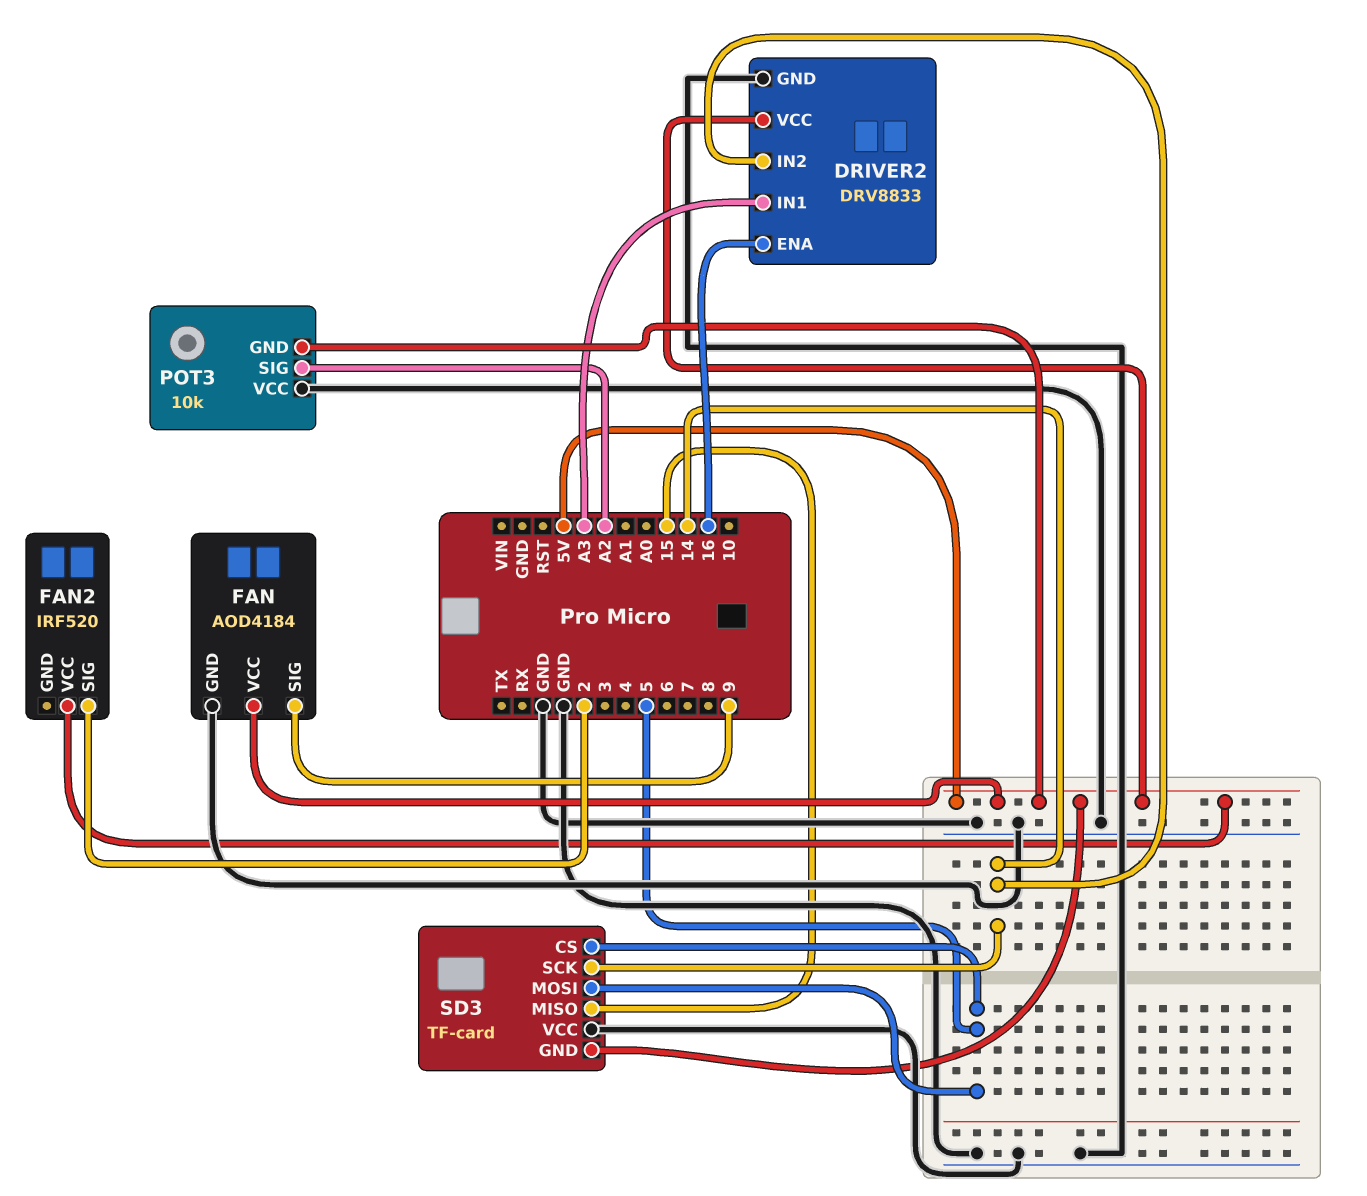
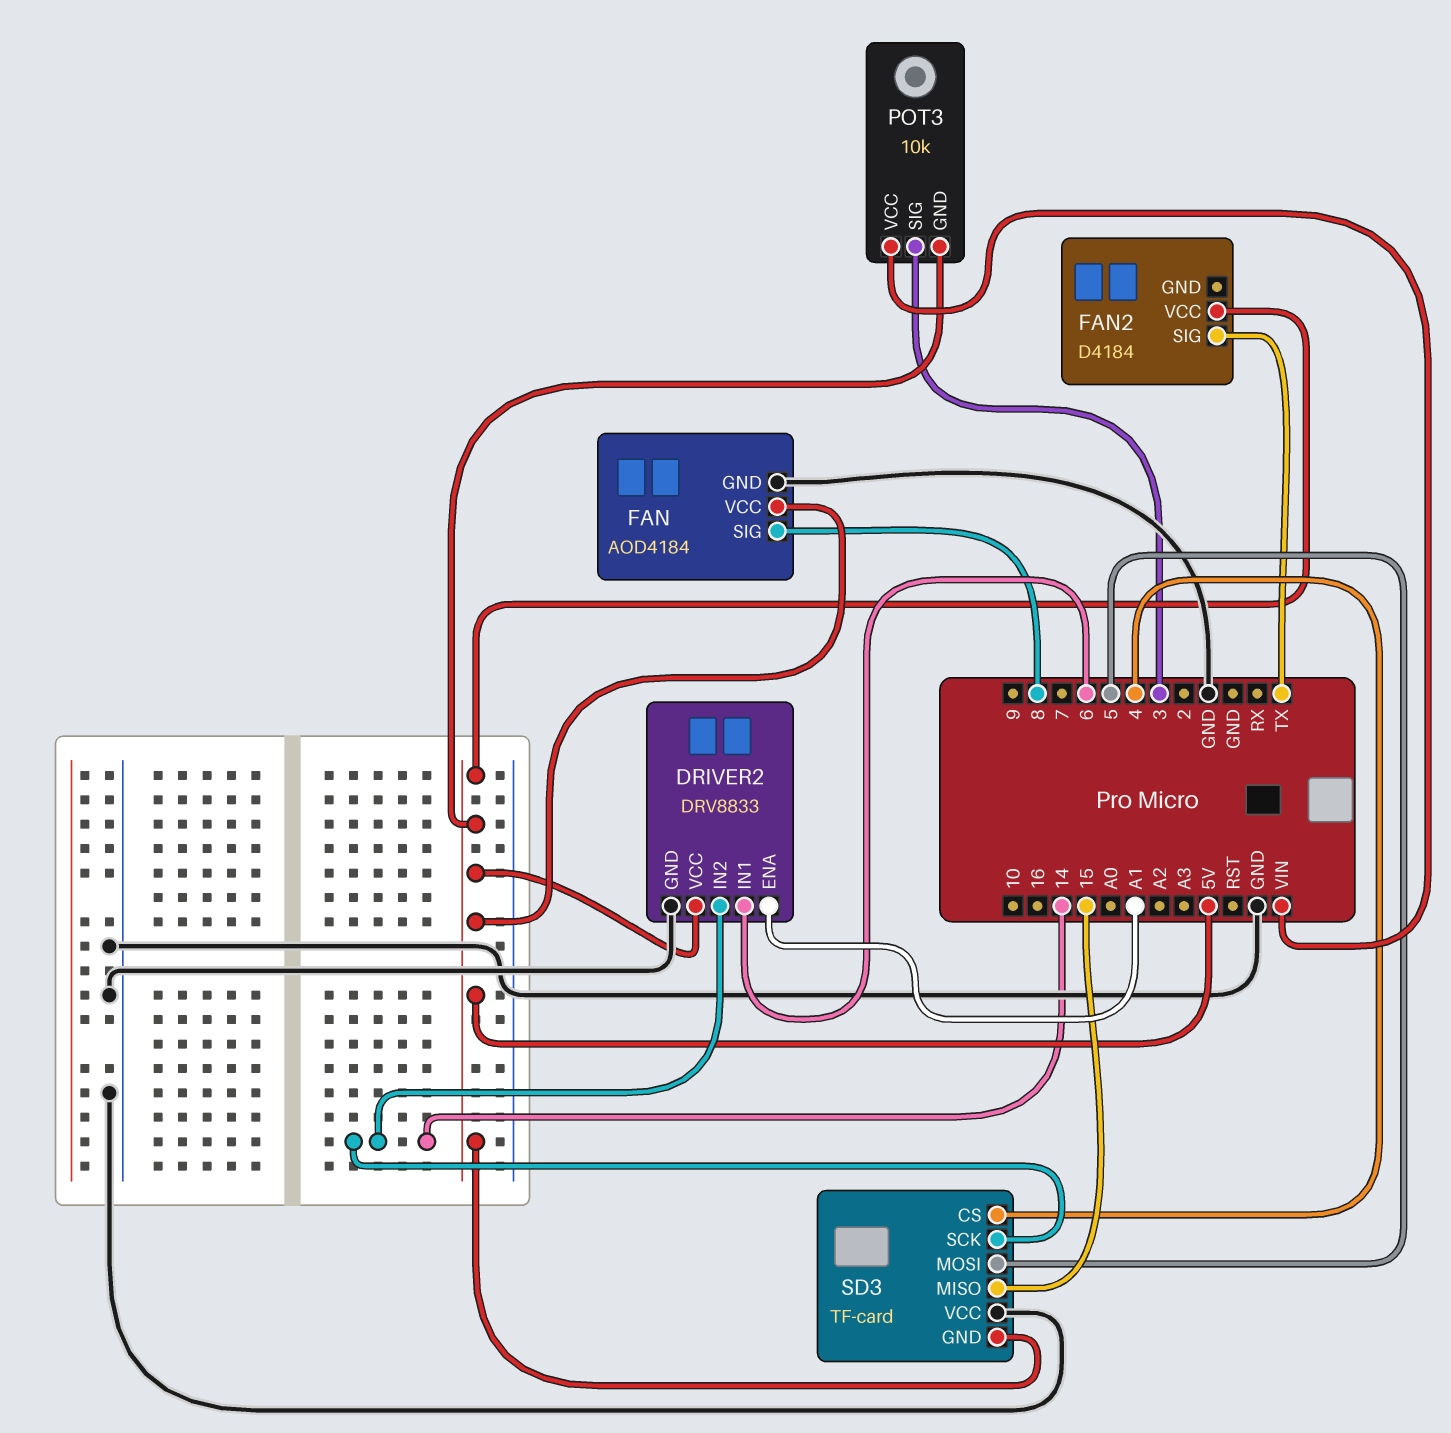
DRIVER2 pin ENA: 16 -> A1
DRIVER2 pin IN1: A3 -> 6
FAN pin SIG: 9 -> 8
FAN2: IRF520 -> D4184
FAN2 pin SIG: 2 -> TX
POT3 pin SIG: A2 -> 3
POT3 pin VCC: GND -> VIN
SD3 pin CS: 5 -> 4

